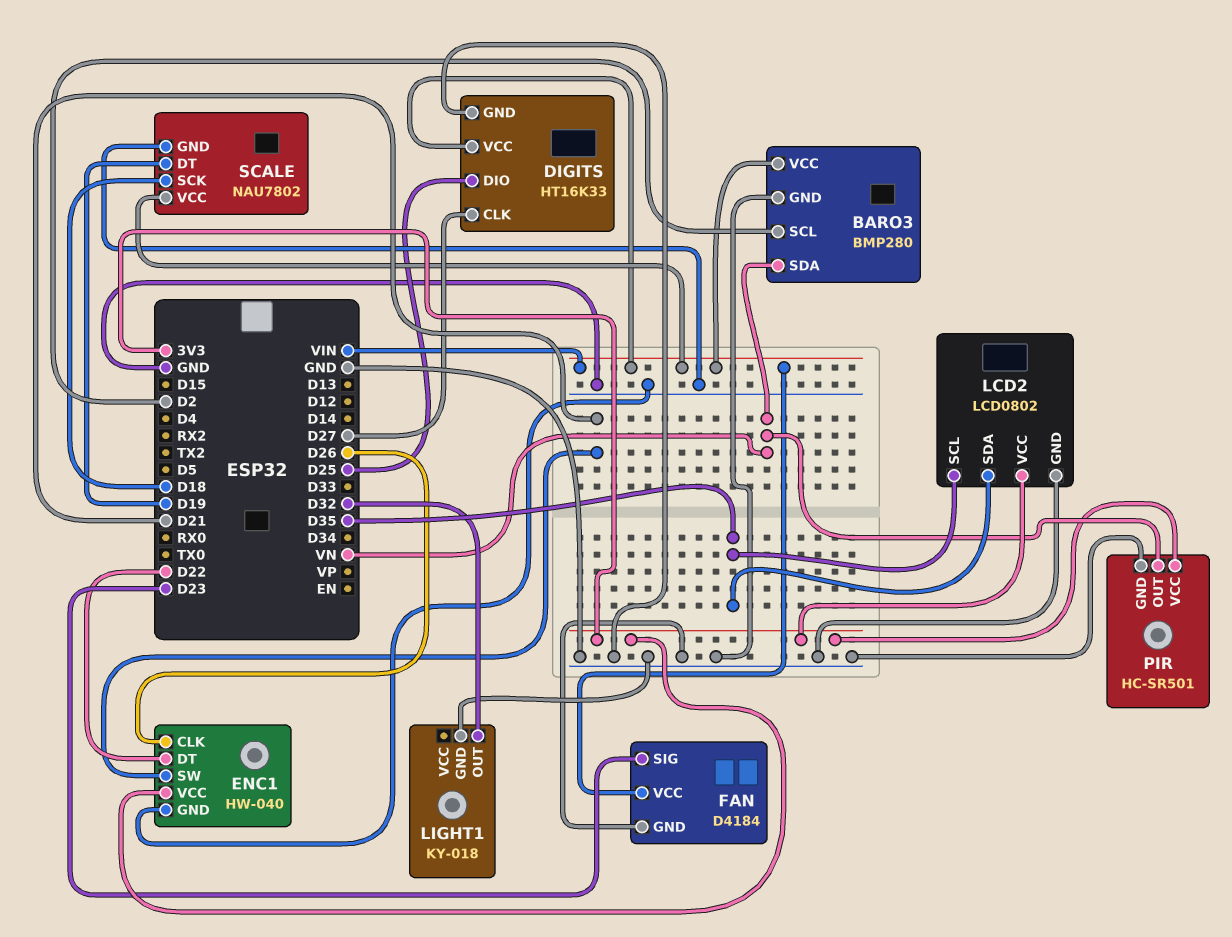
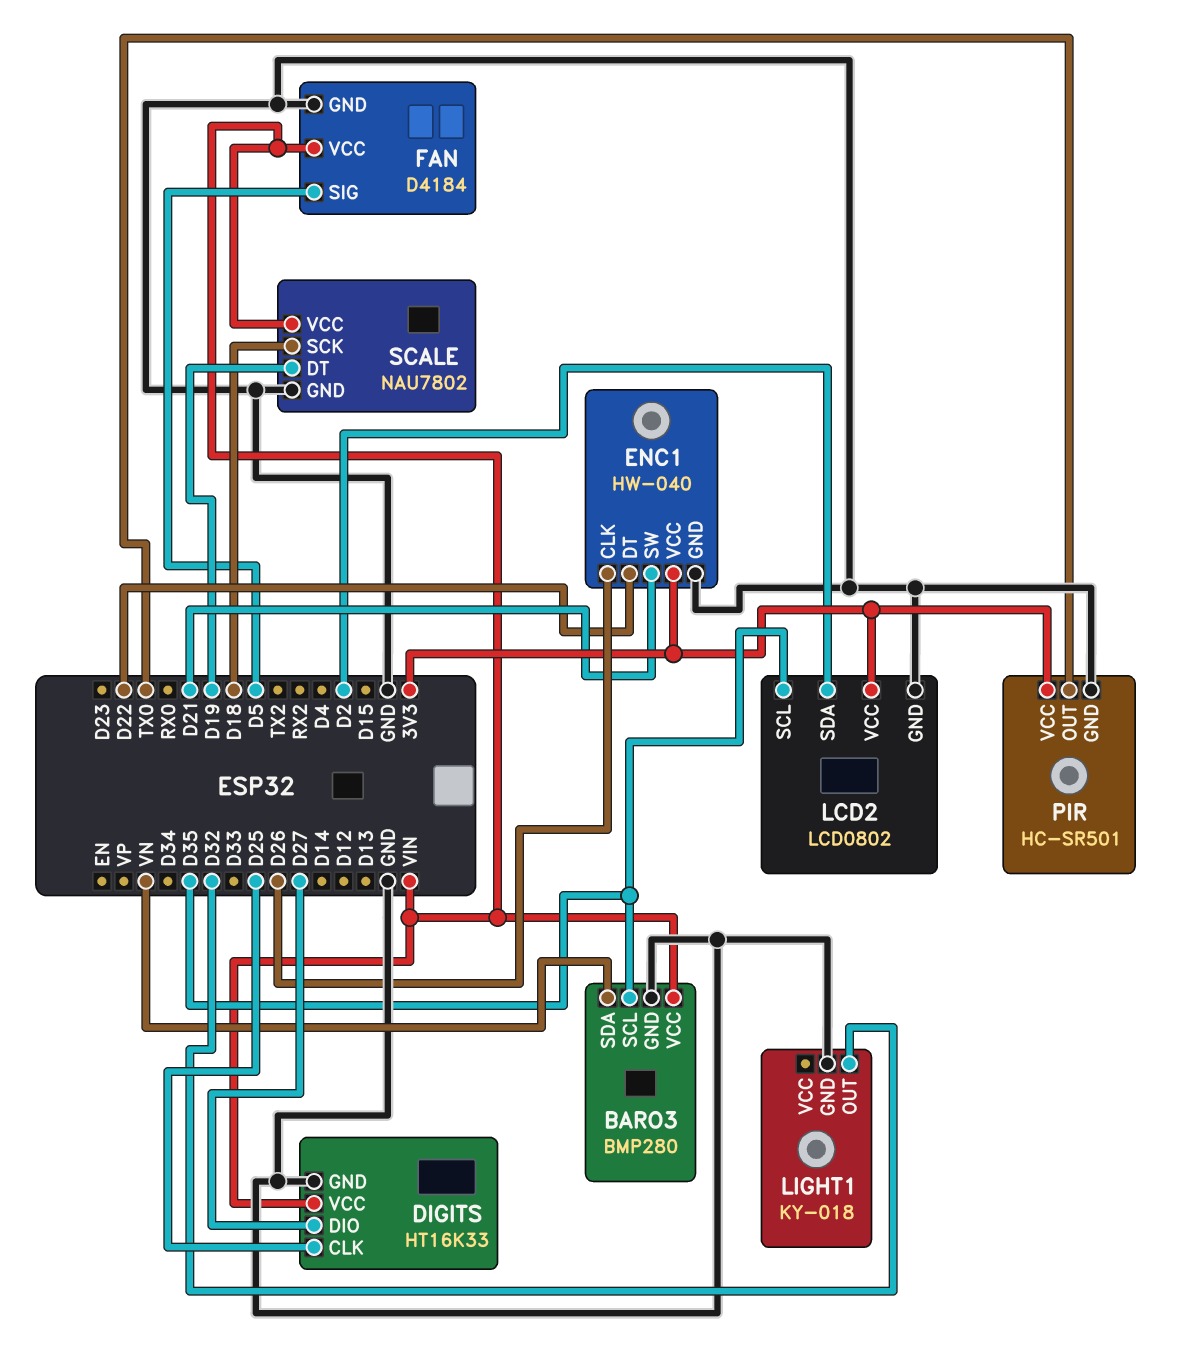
BARO3 pin SCL: D2 -> D35
DIGITS pin CLK: D27 -> D25
DIGITS pin DIO: D25 -> D27
FAN pin SIG: D23 -> D5
LCD2 pin SDA: D35 -> D2
PIR pin OUT: VN -> TX0

